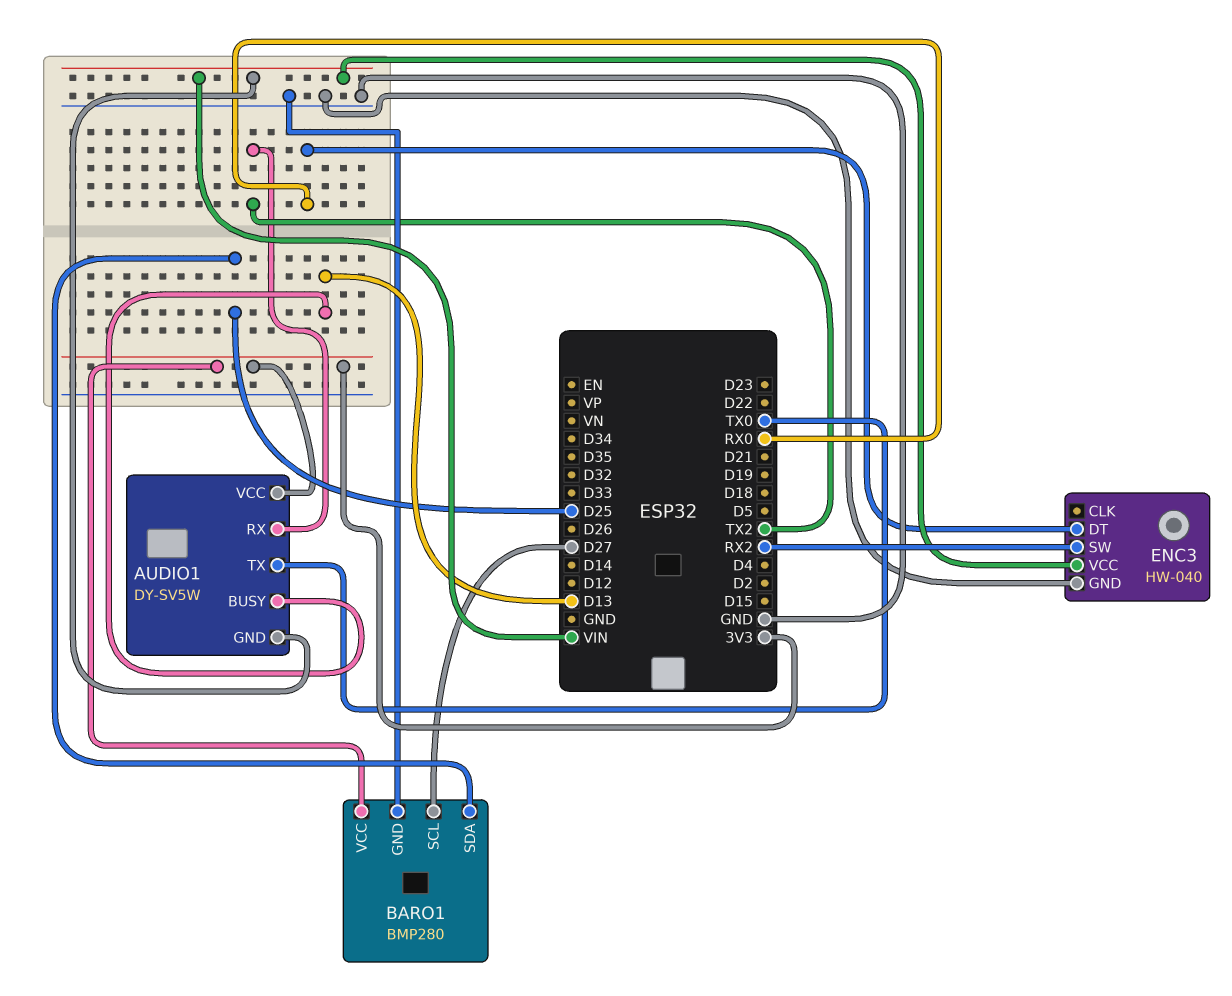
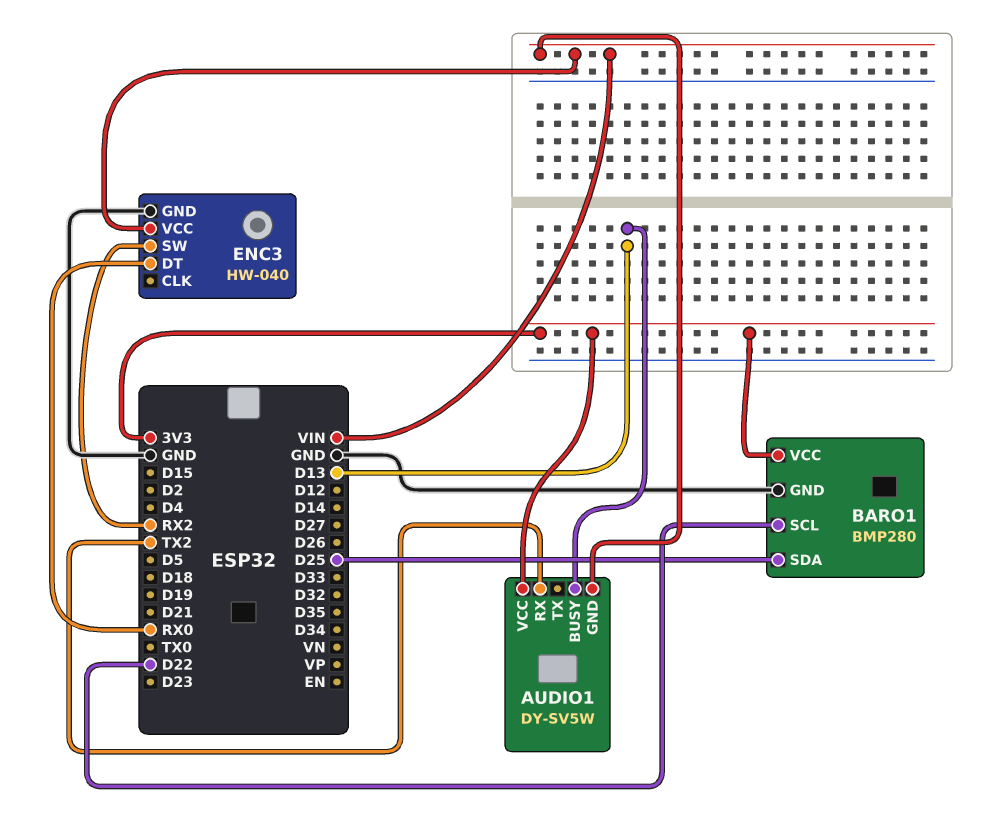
AUDIO1 pin TX: TX0 -> none
BARO1 pin SCL: D27 -> D22

